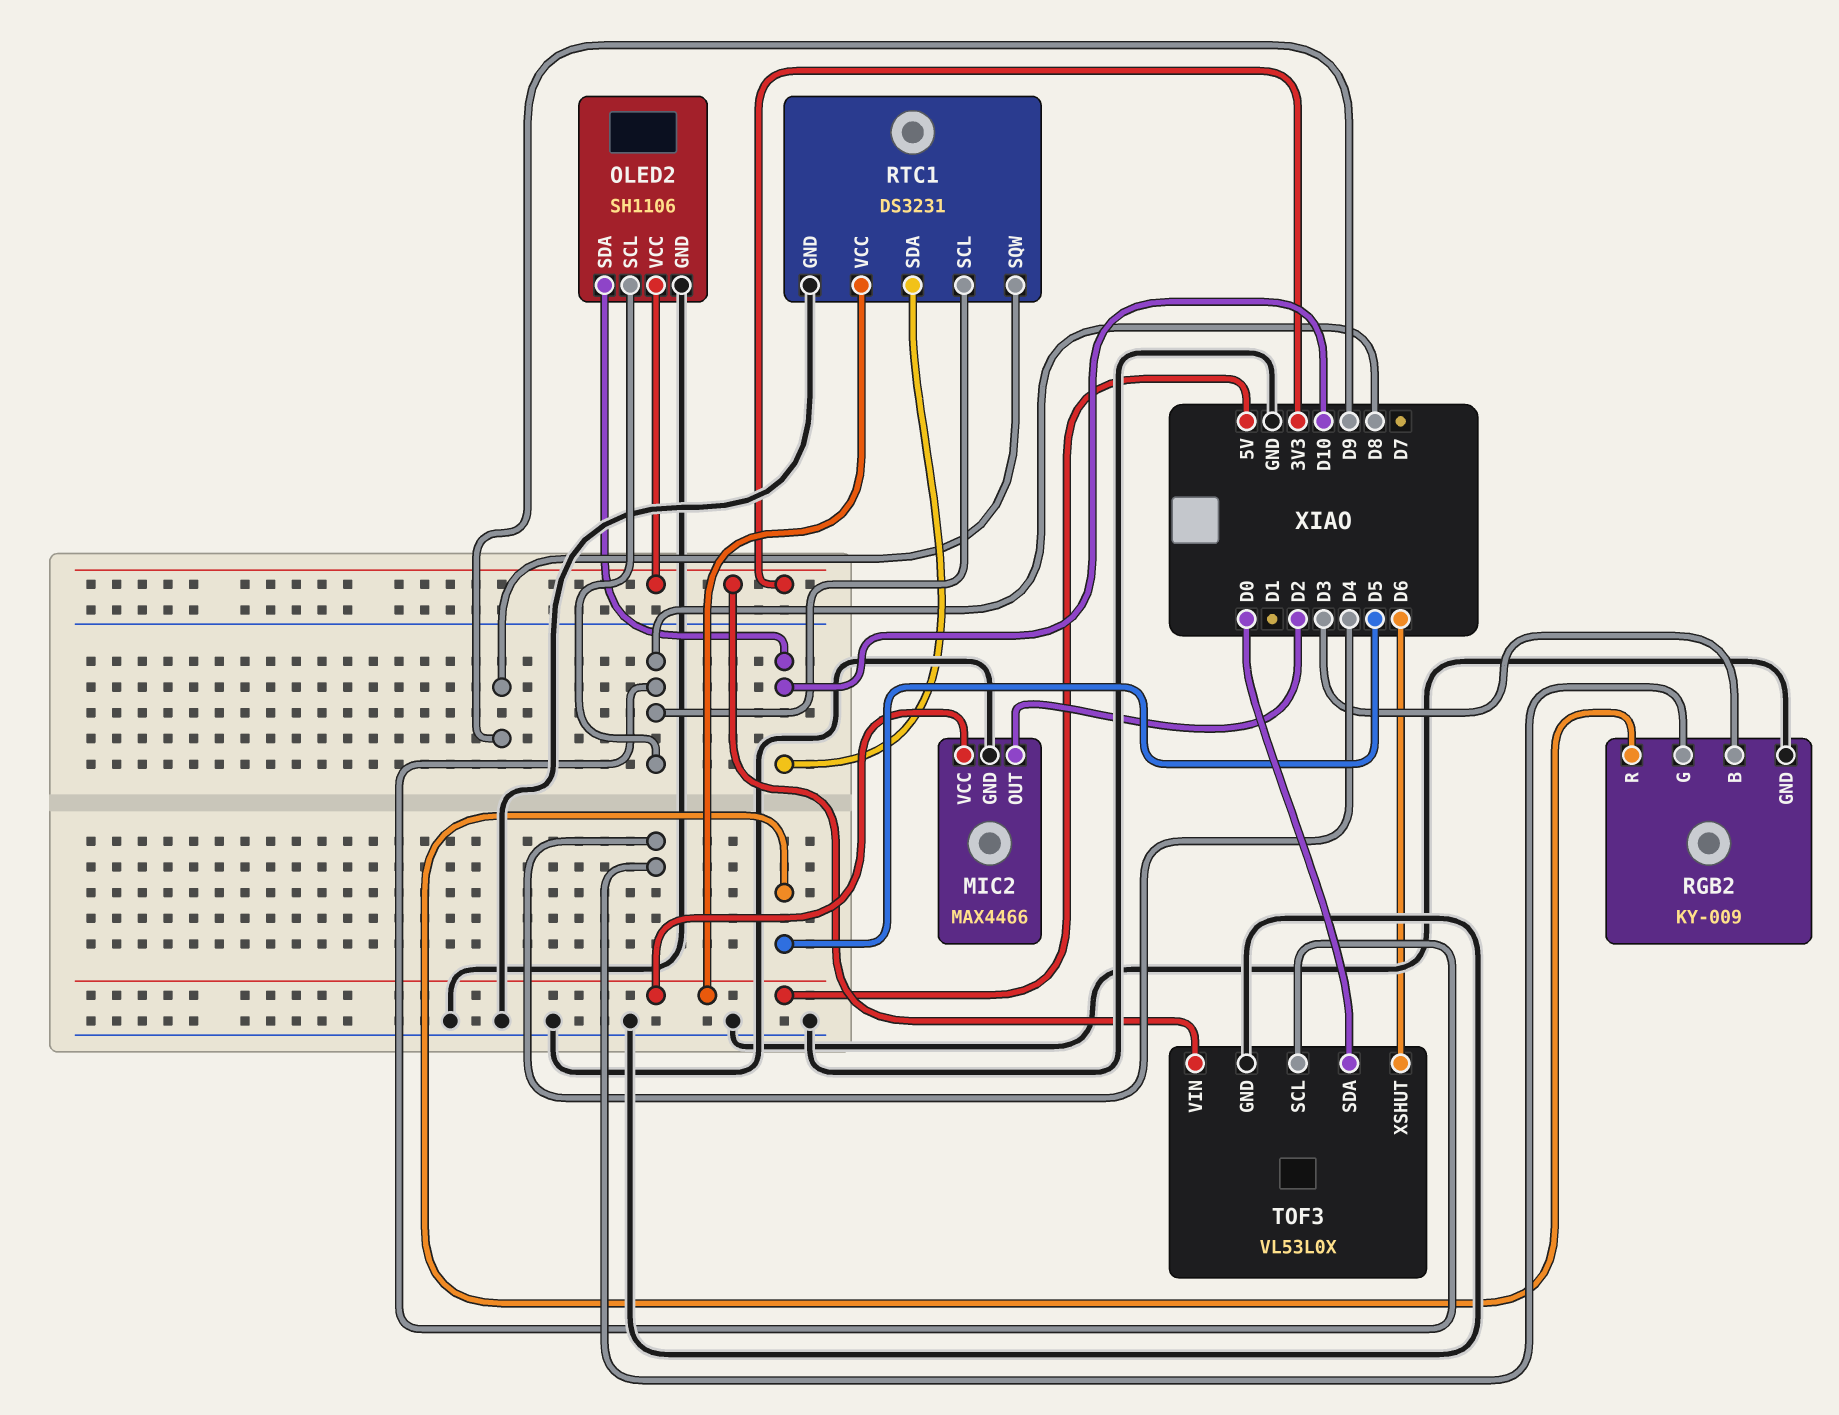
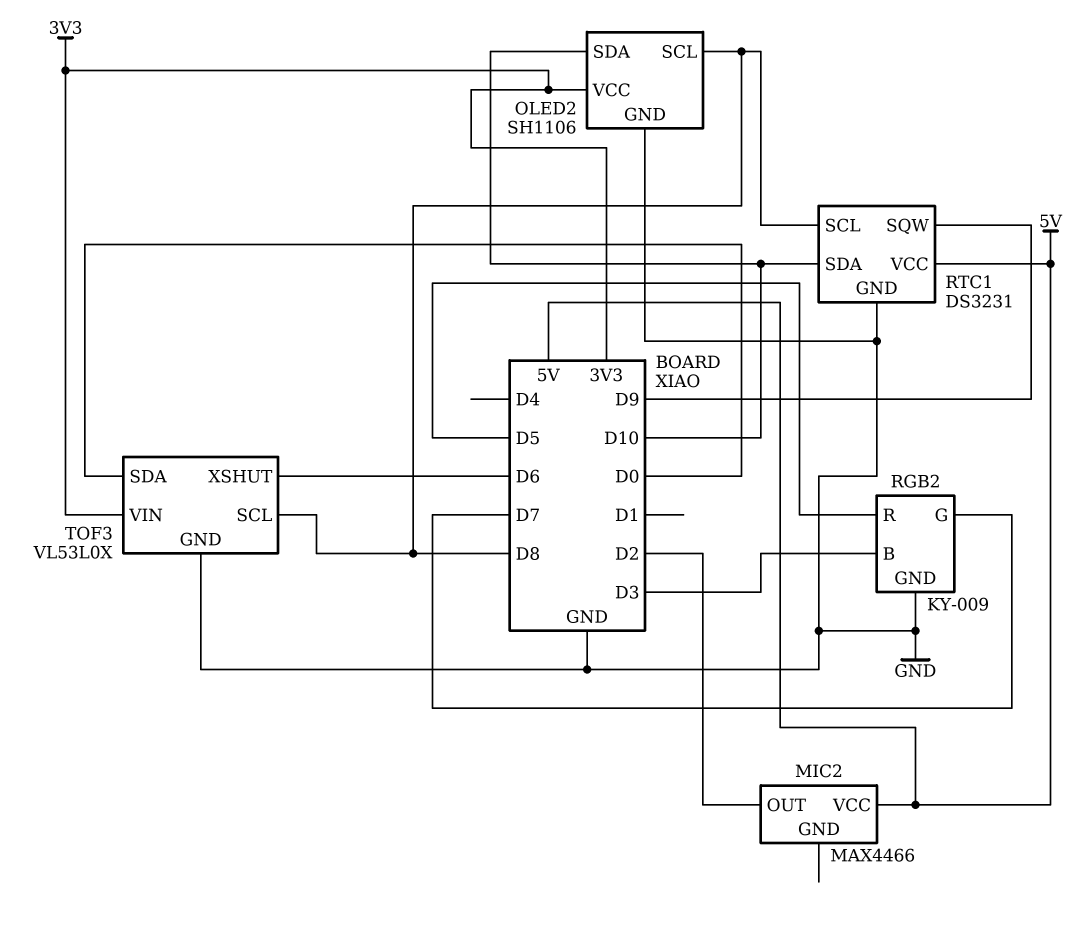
MIC2 pin GND: GND -> none
RGB2 pin G: D4 -> D7

